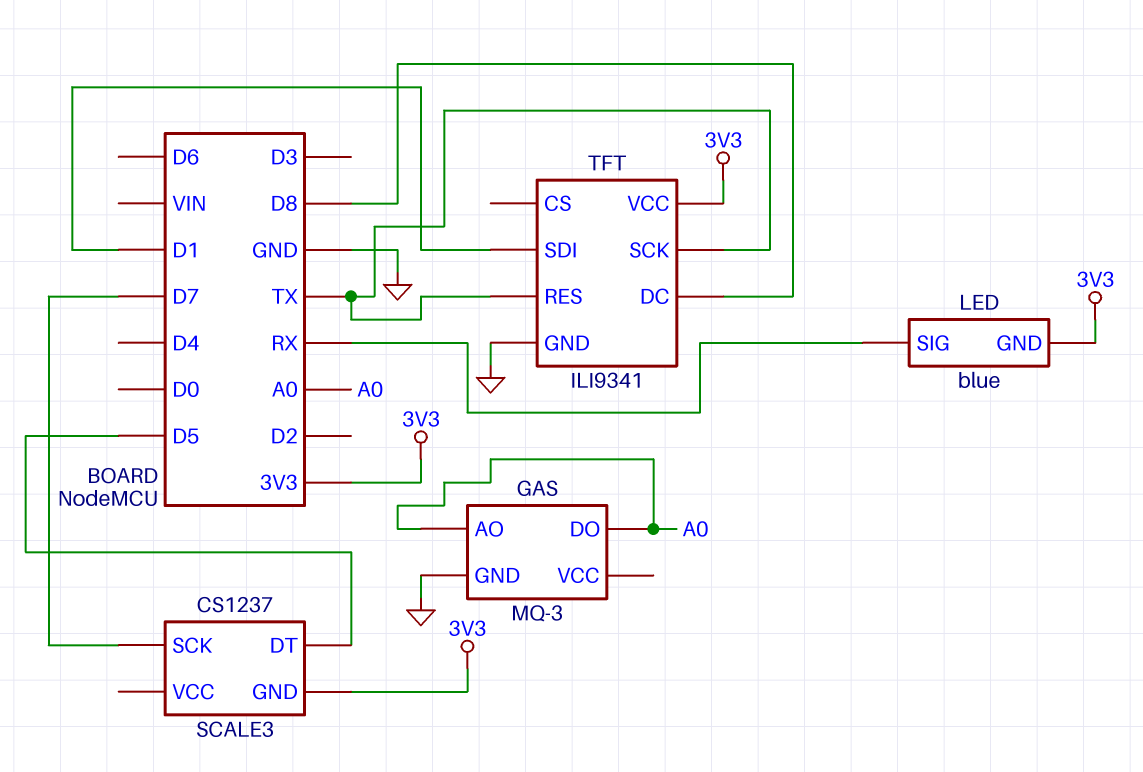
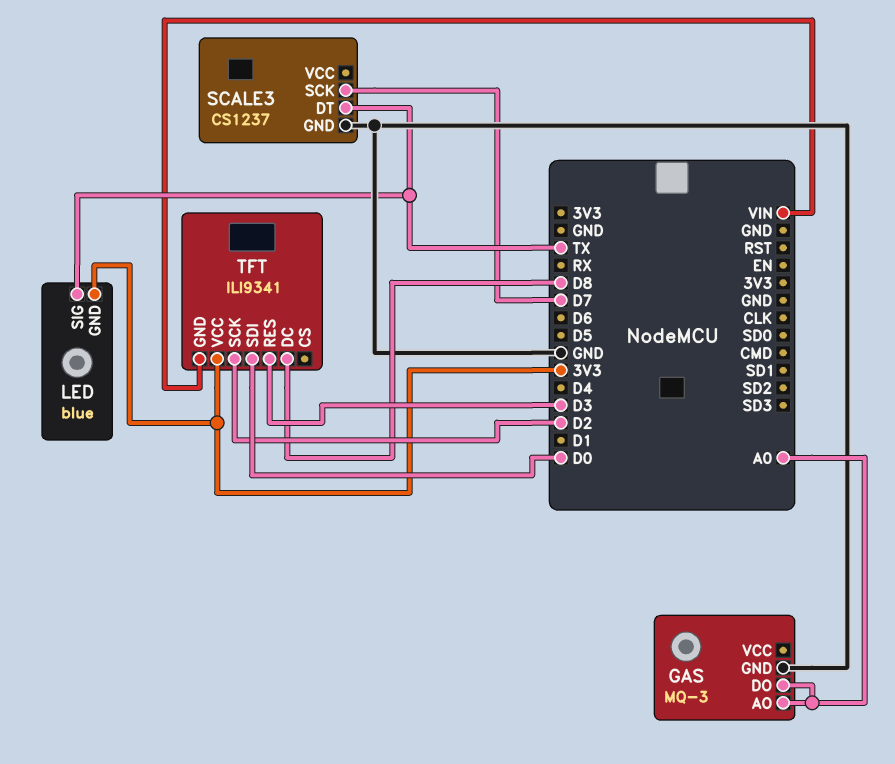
LED pin SIG: RX -> TX
SCALE3 pin DT: D5 -> TX
SCALE3 pin GND: 3V3 -> GND
TFT pin GND: GND -> VIN
TFT pin RES: TX -> D3
TFT pin SCK: TX -> D2
TFT pin SDI: D1 -> D0

